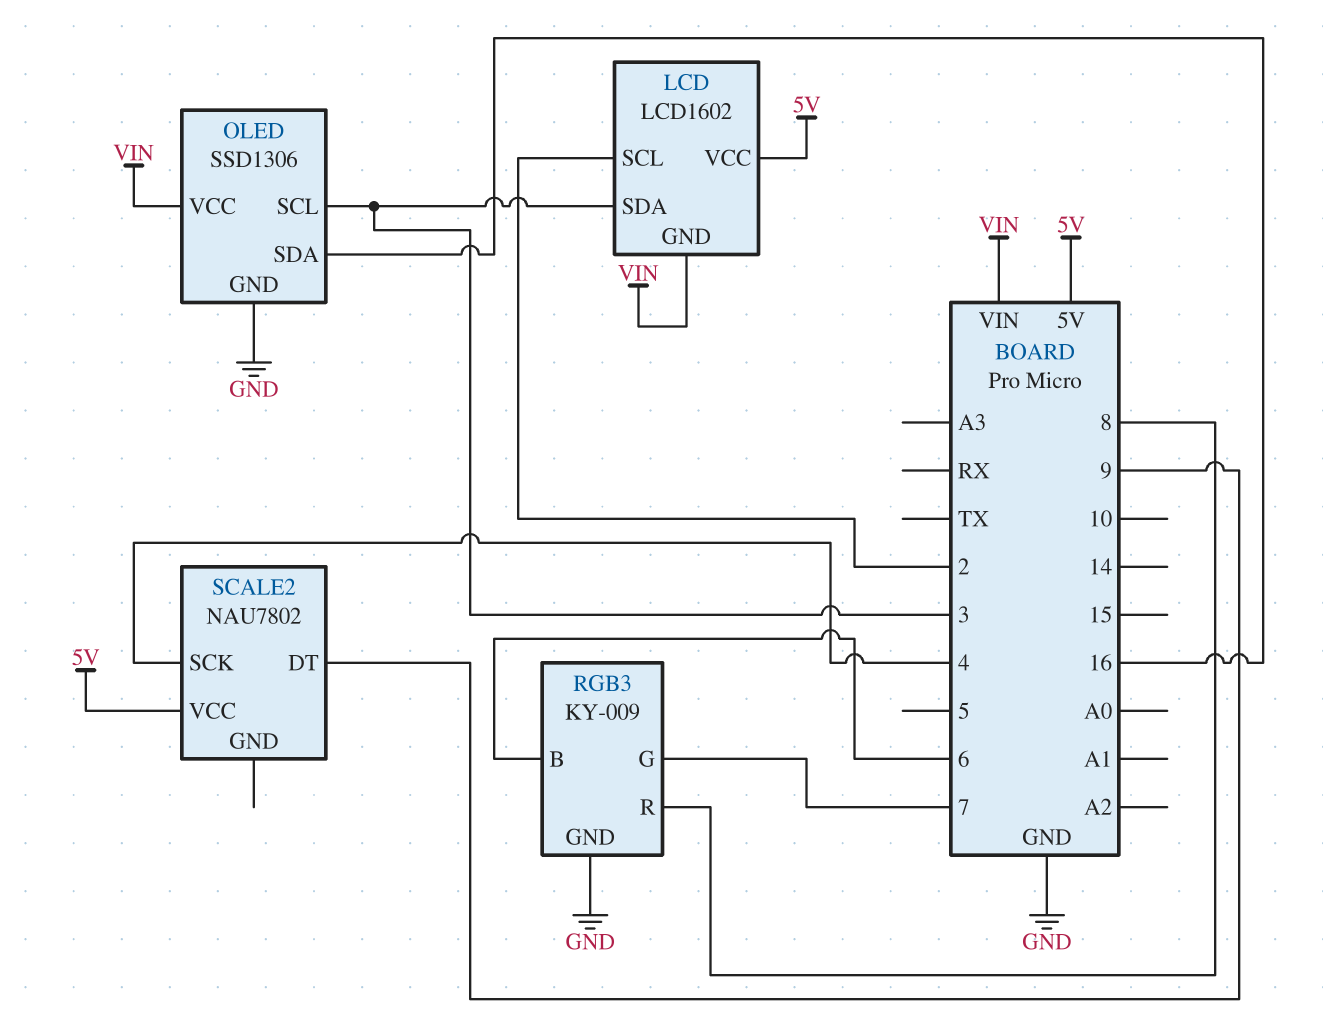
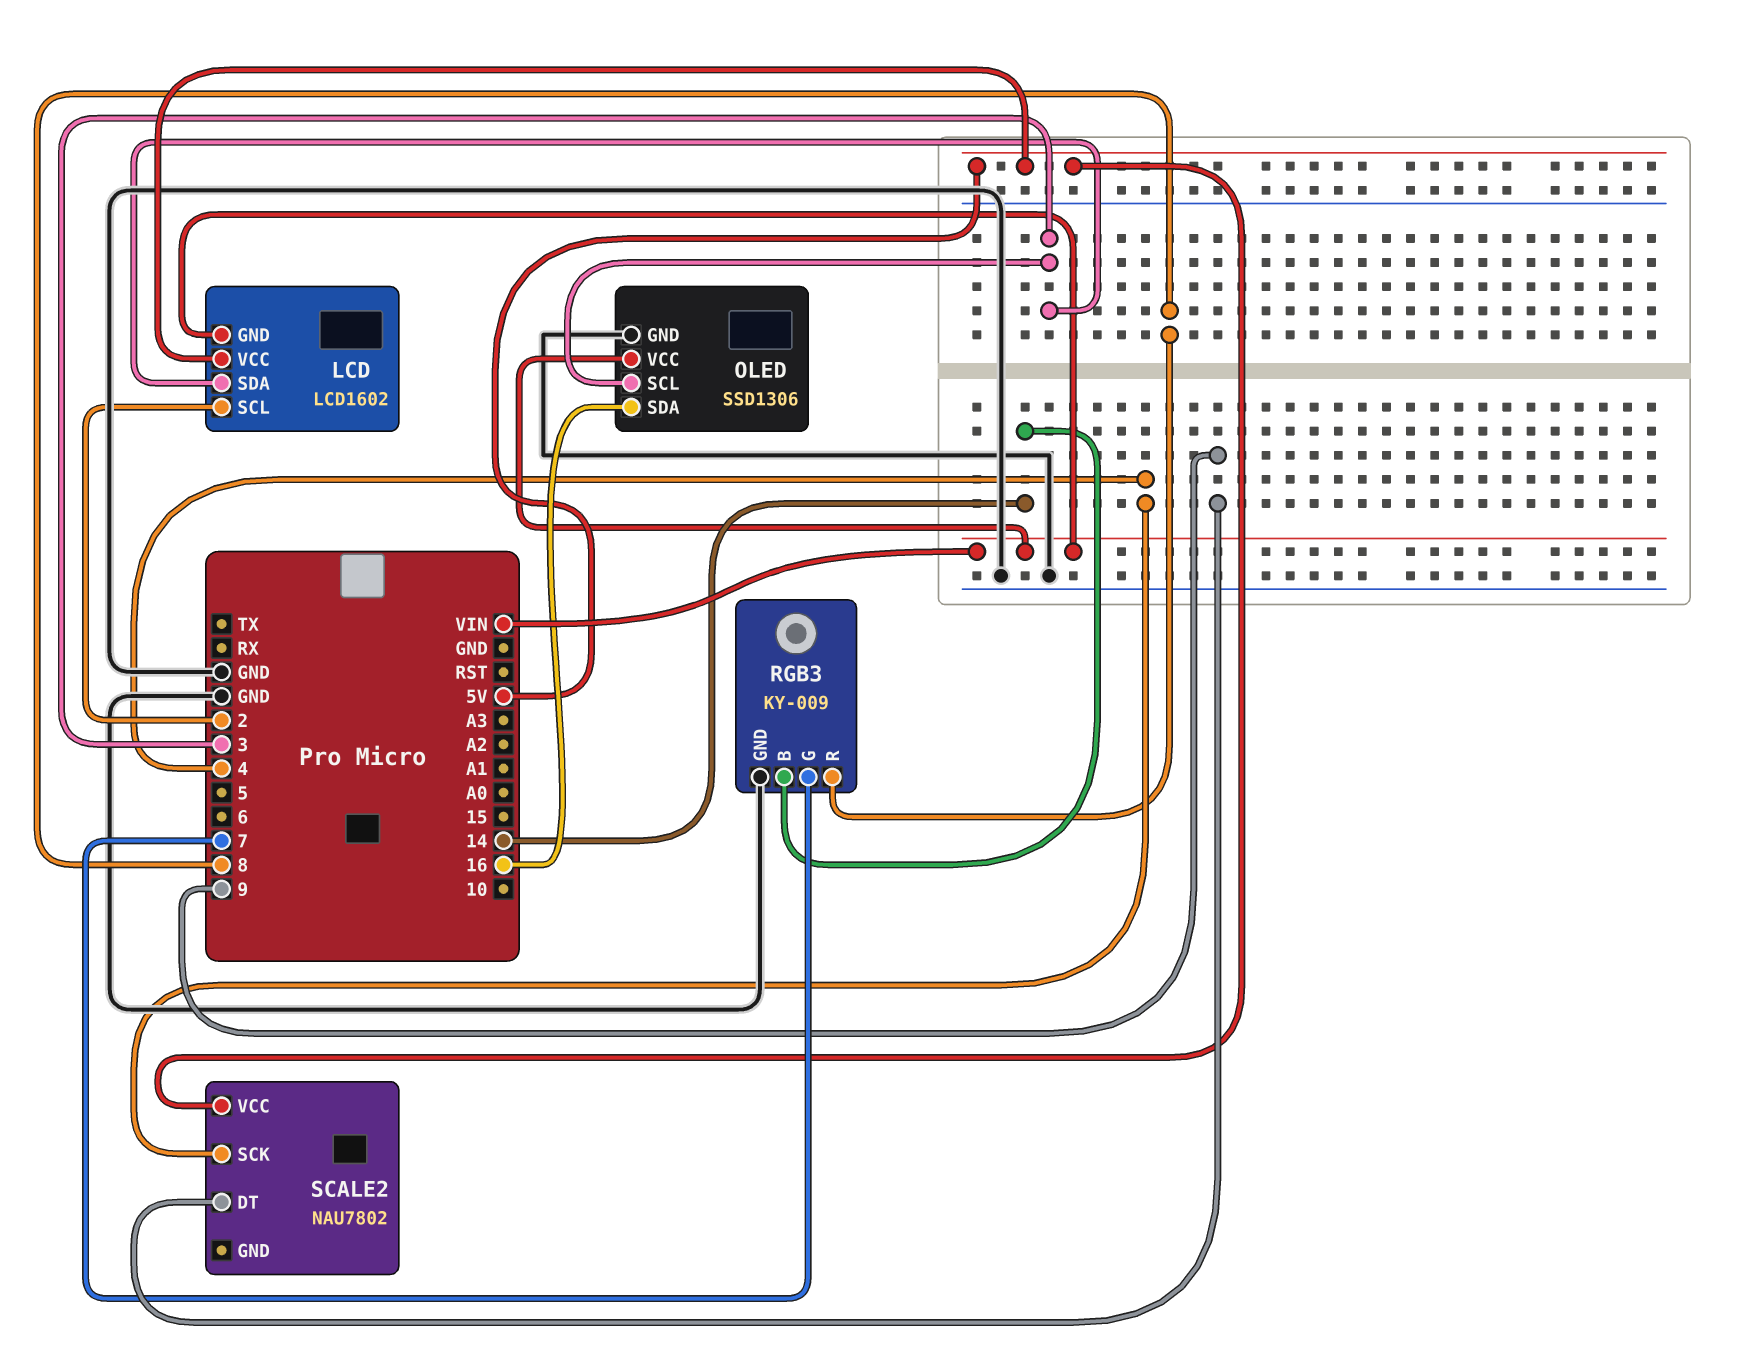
RGB3 pin B: 6 -> 14

